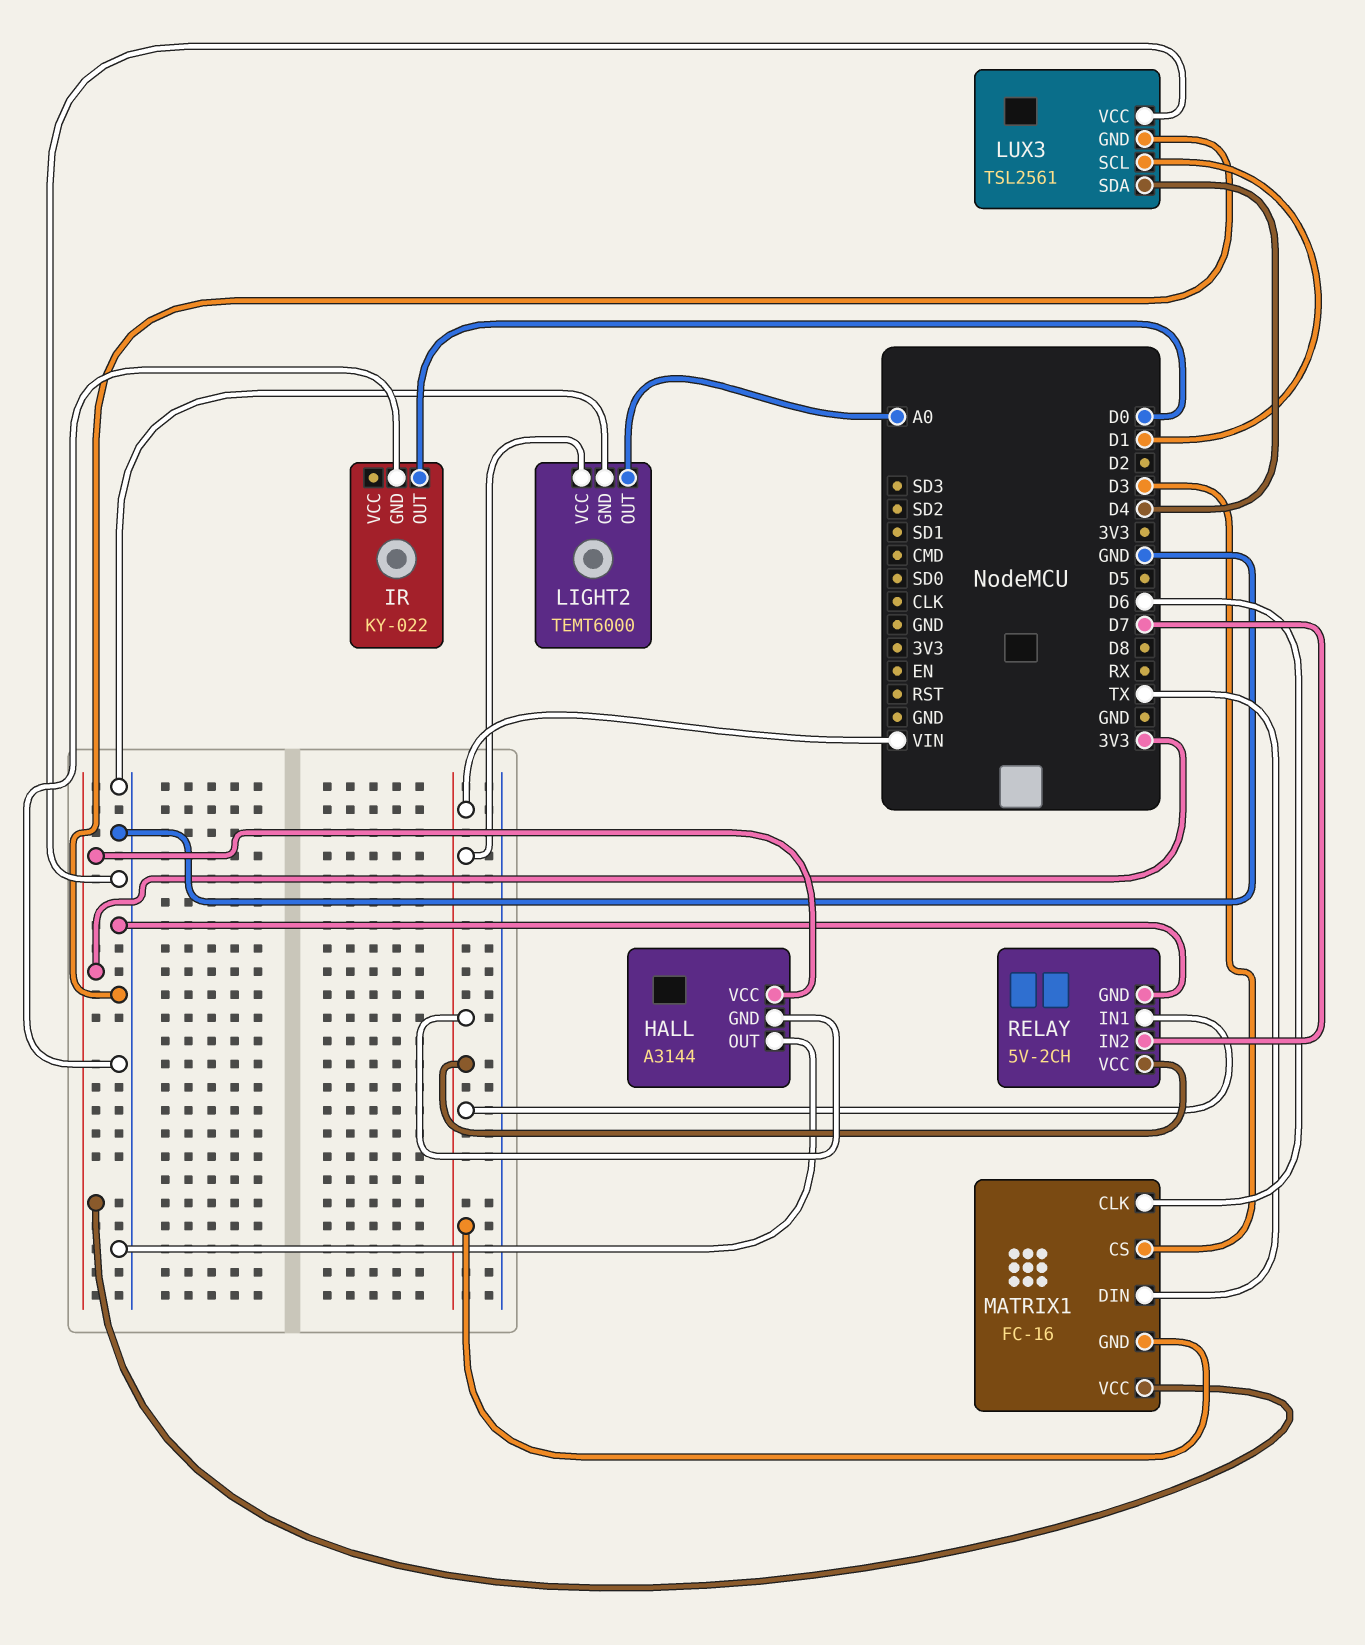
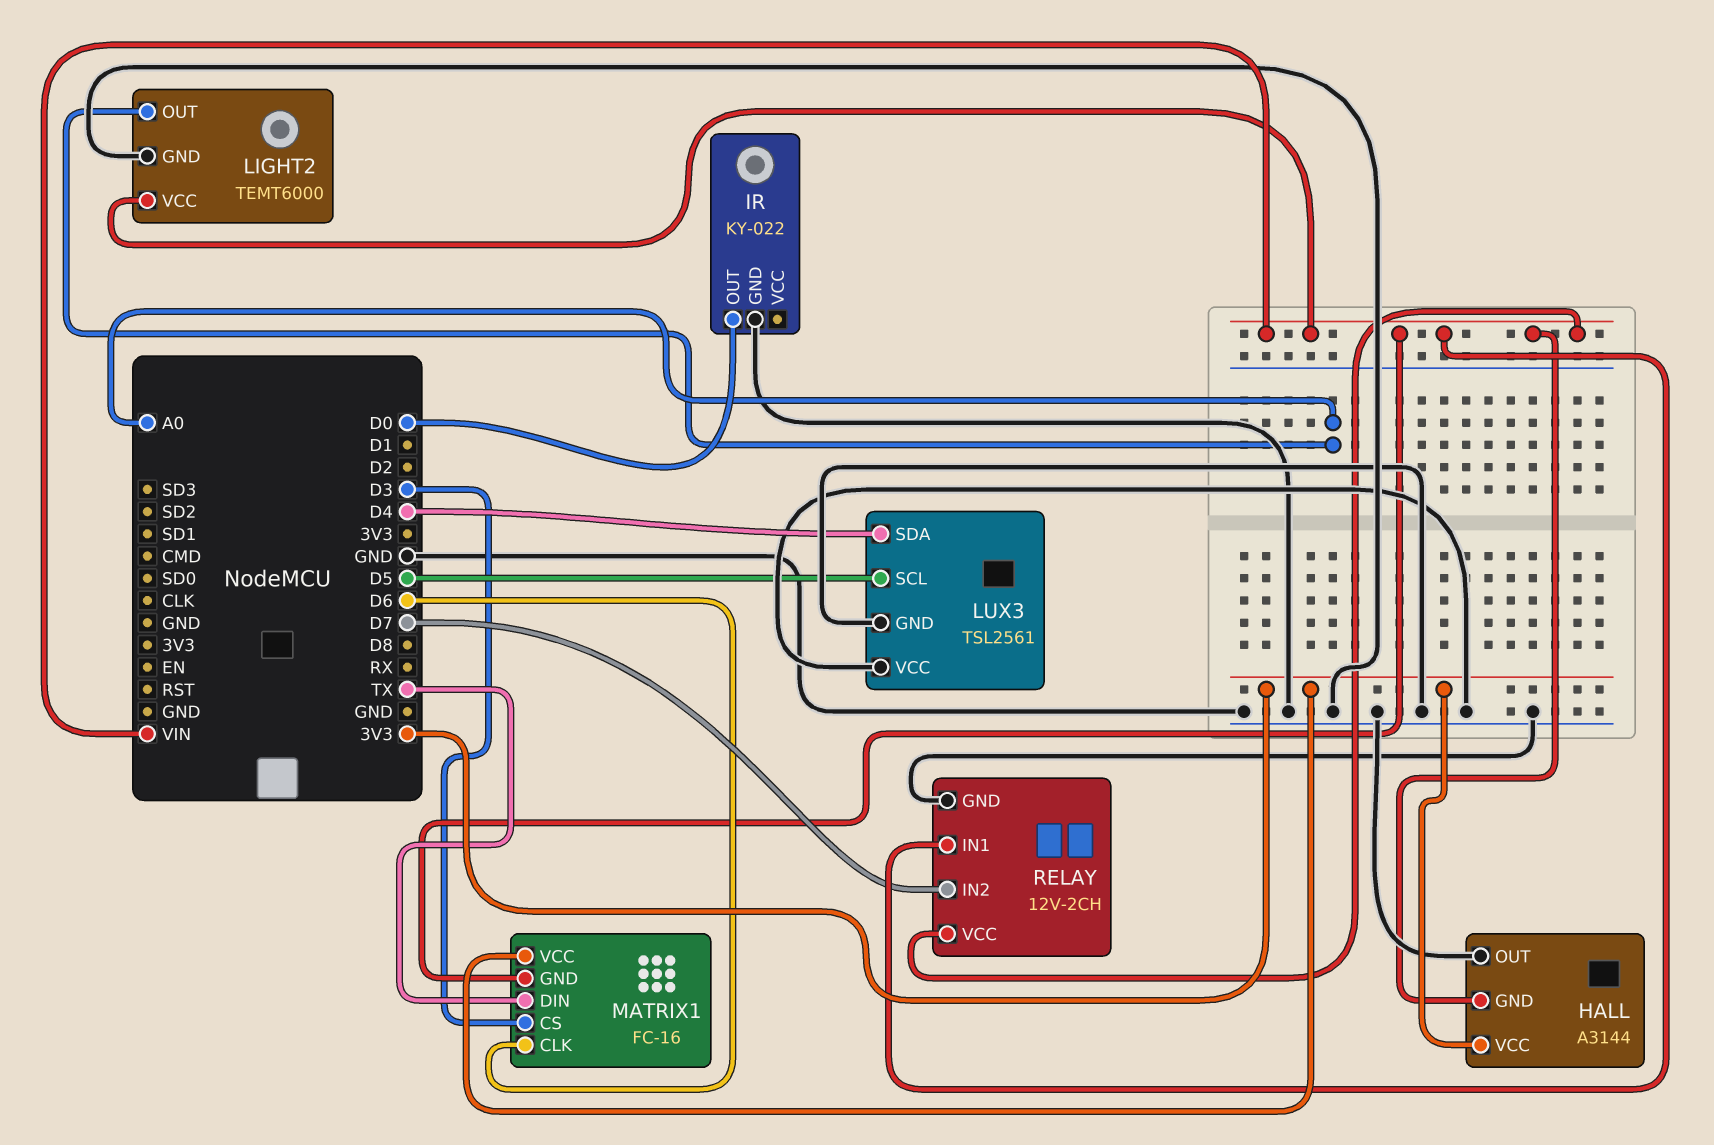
LUX3 pin SCL: D1 -> D5
RELAY: 5V-2CH -> 12V-2CH

